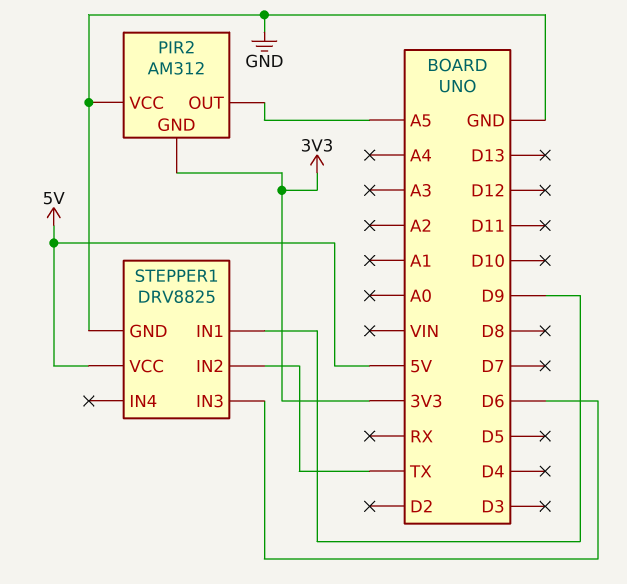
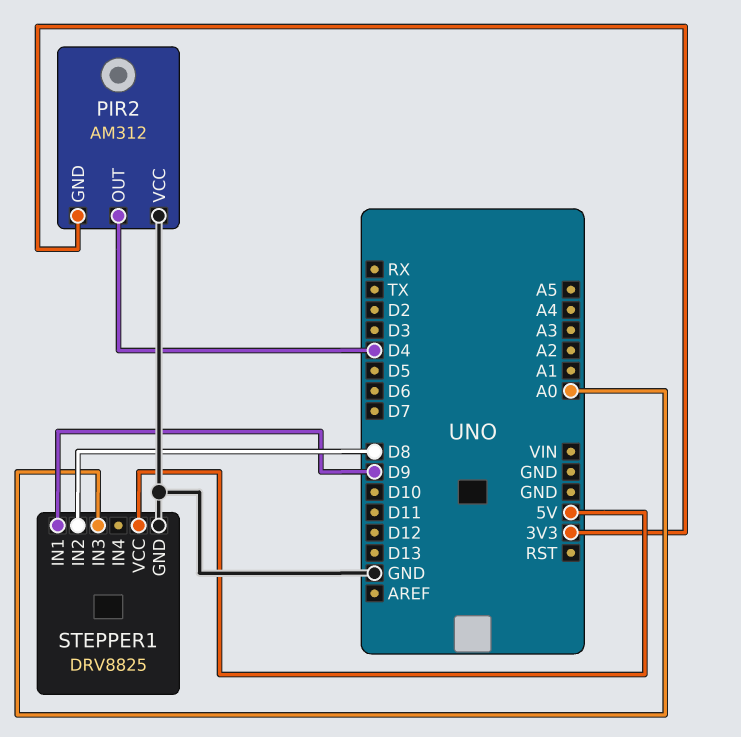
PIR2 pin OUT: A5 -> D4
STEPPER1 pin IN2: TX -> D8
STEPPER1 pin IN3: D6 -> A0

